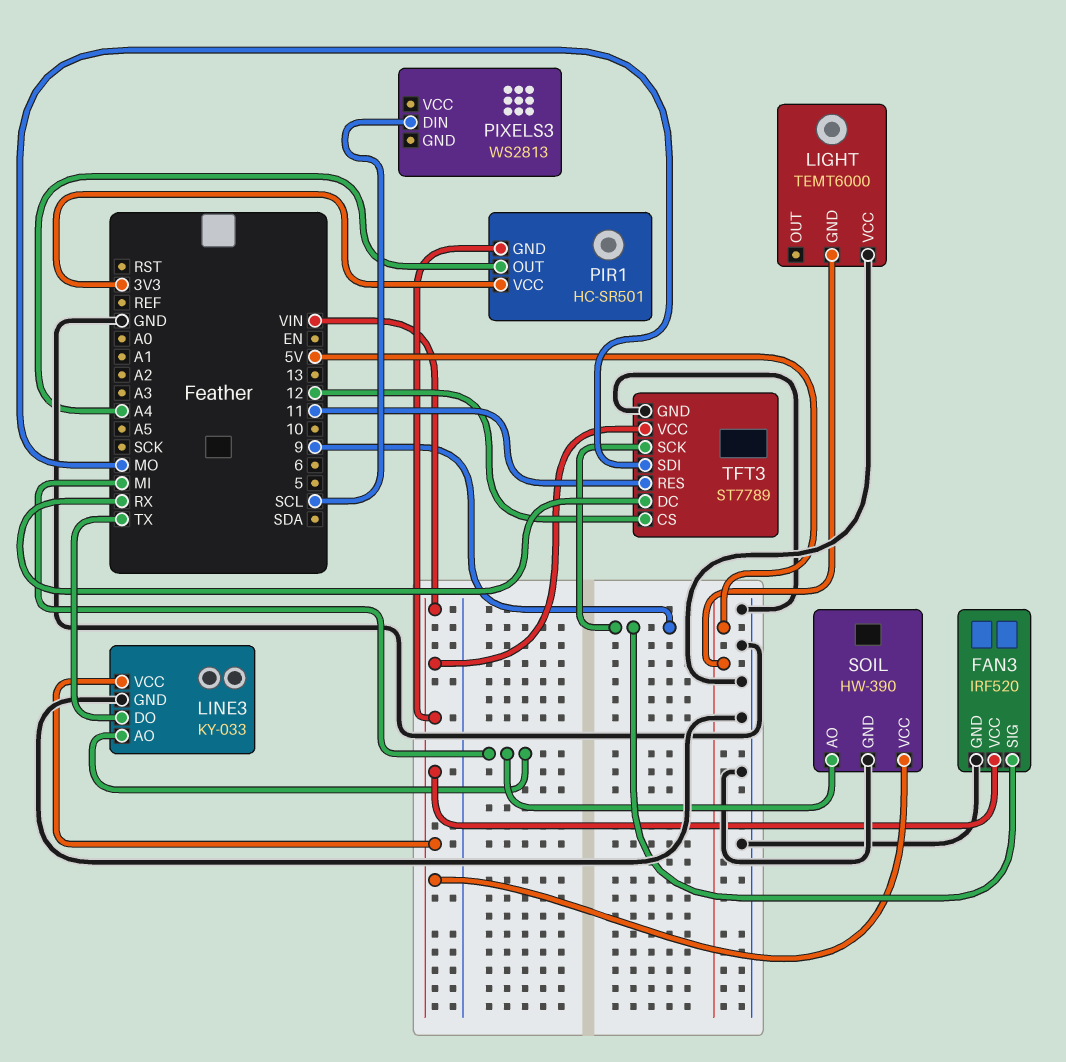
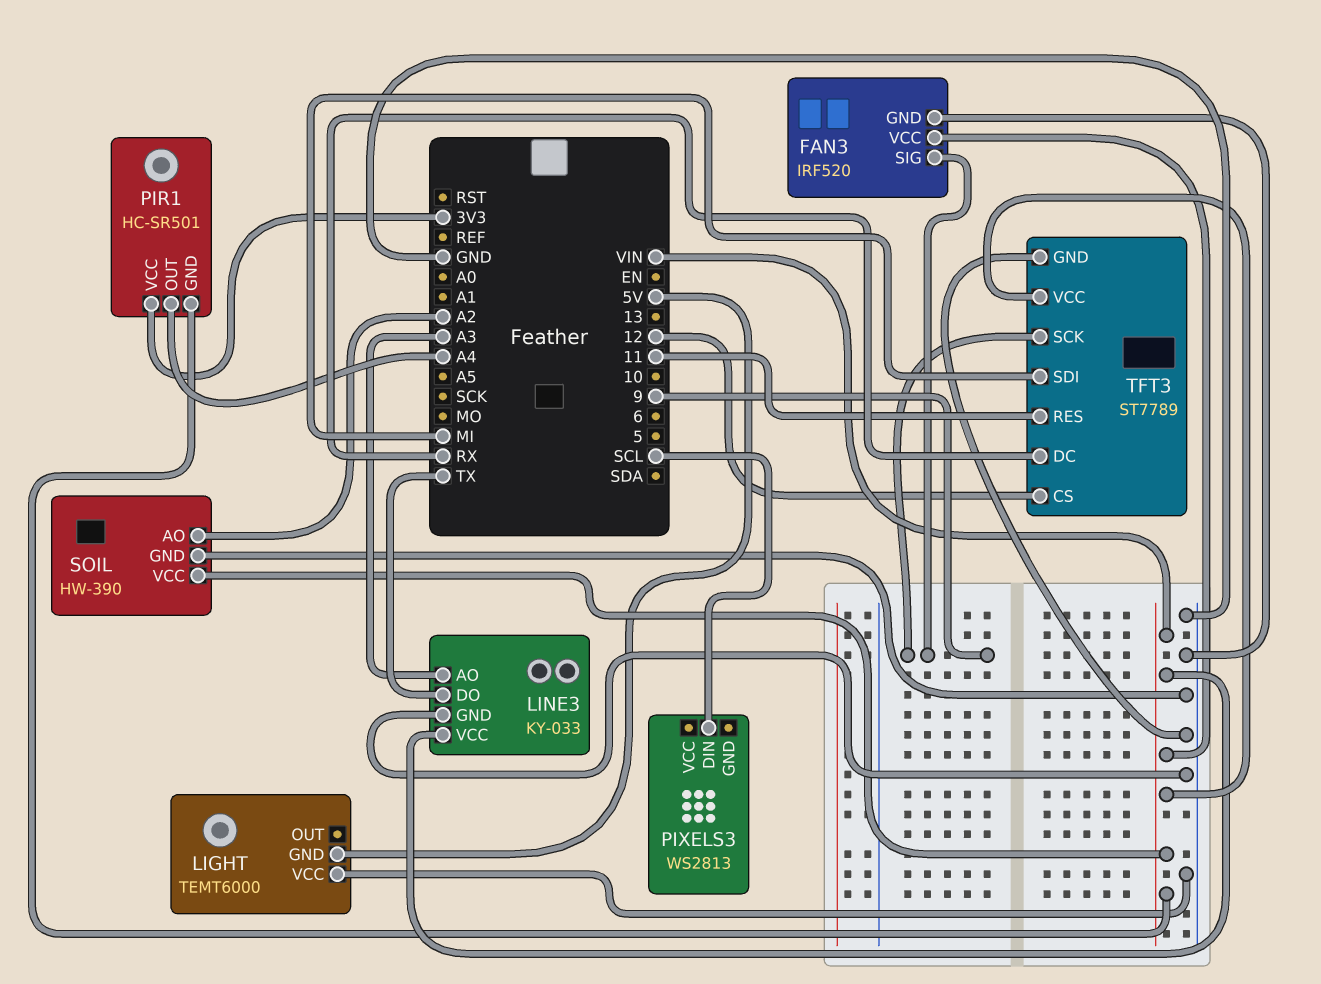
LINE3 pin AO: MI -> A3
SOIL pin AO: MI -> A2
TFT3 pin SDI: MO -> MI

